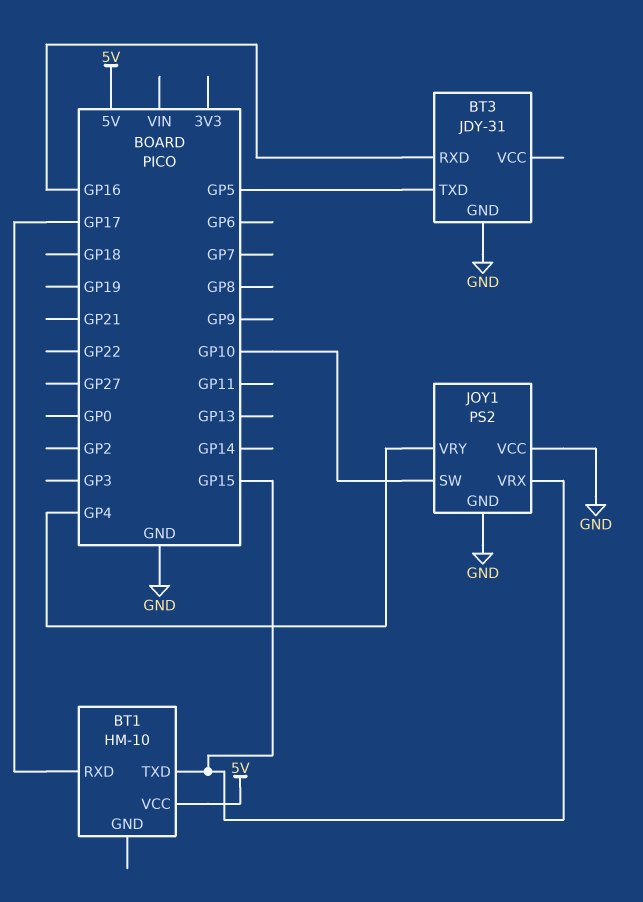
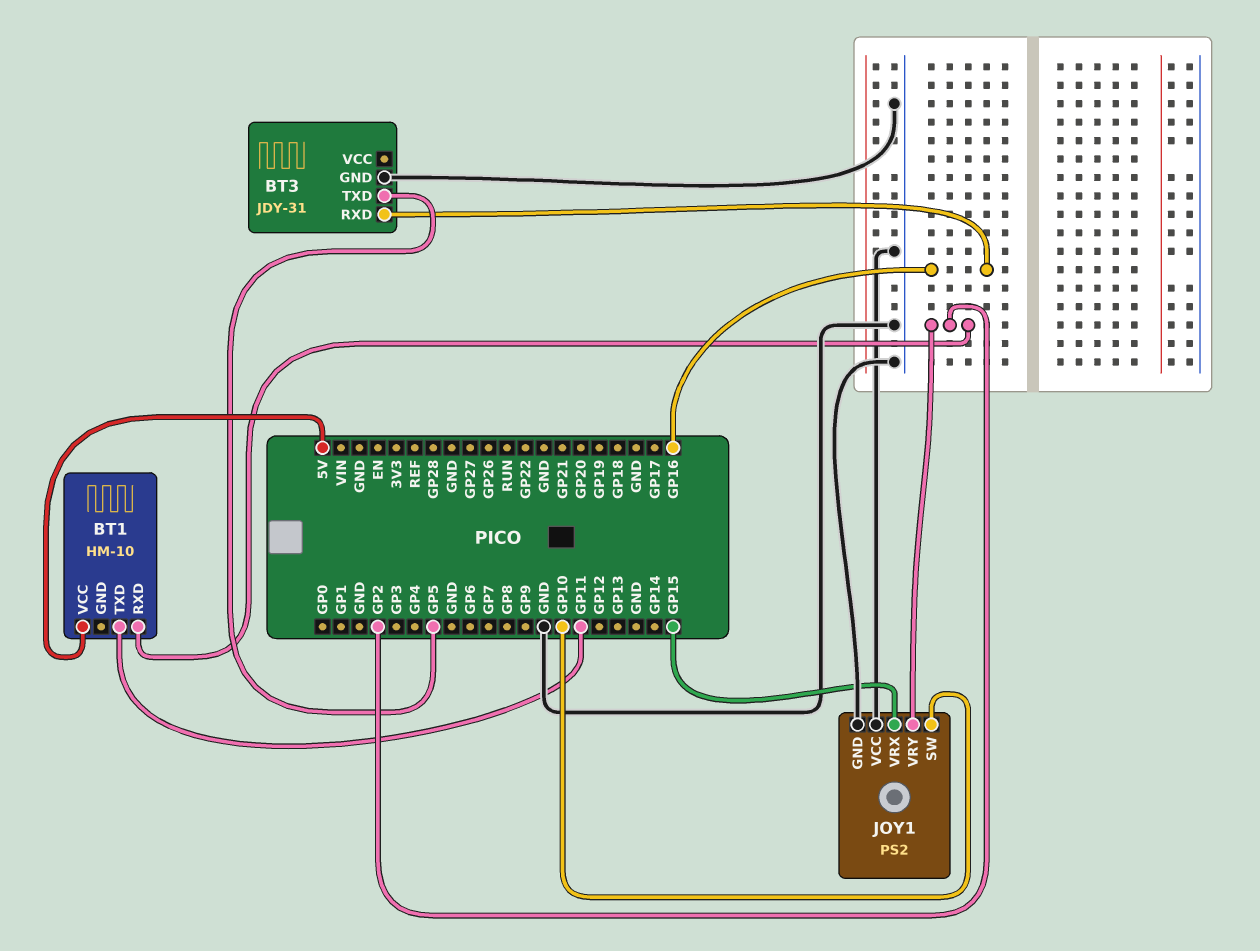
BT1 pin RXD: GP17 -> GP2
BT1 pin TXD: GP15 -> GP11
JOY1 pin VRY: GP4 -> GP2

